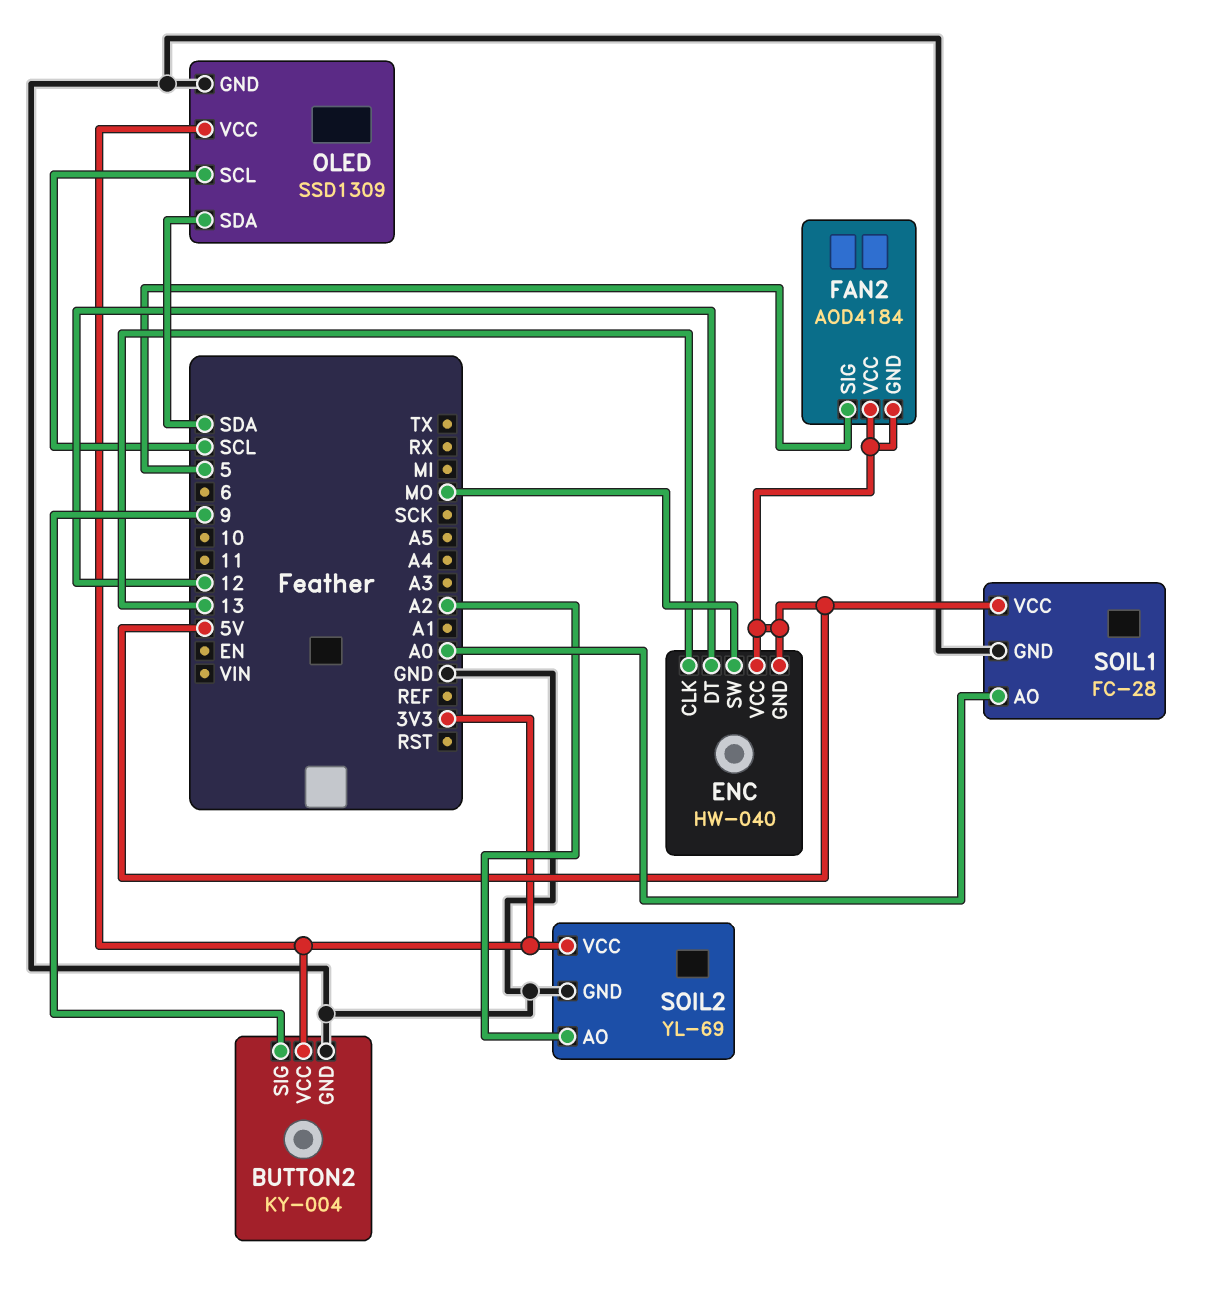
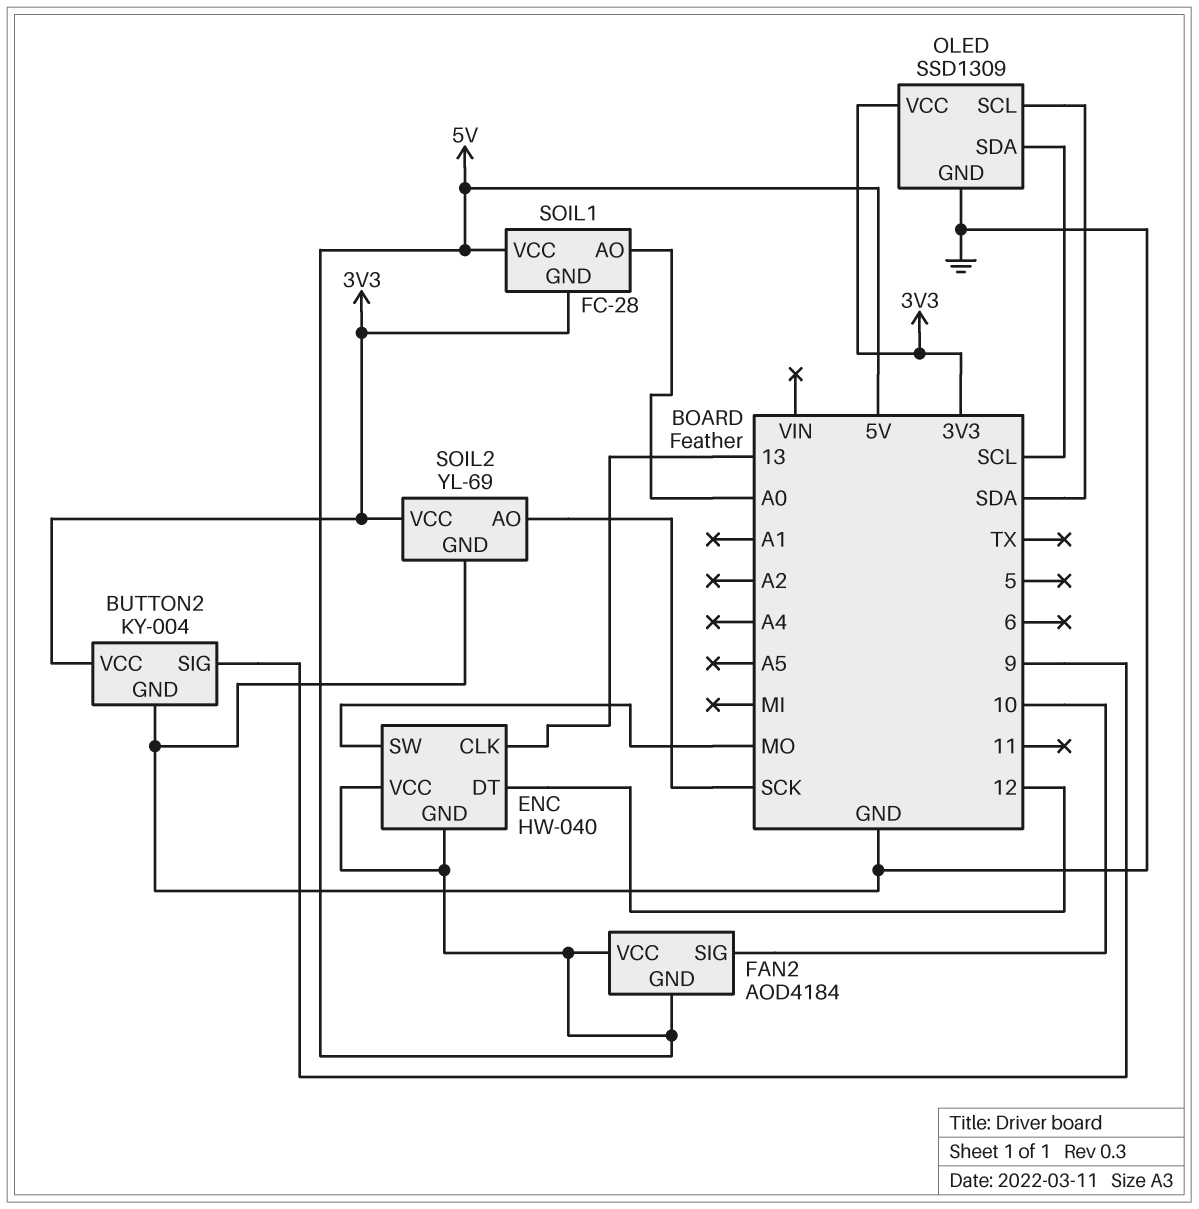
FAN2 pin SIG: 5 -> 10
OLED pin SCL: SCL -> SDA
OLED pin SDA: SDA -> SCL
SOIL1 pin GND: GND -> 3V3
SOIL2 pin AO: A2 -> SCK

